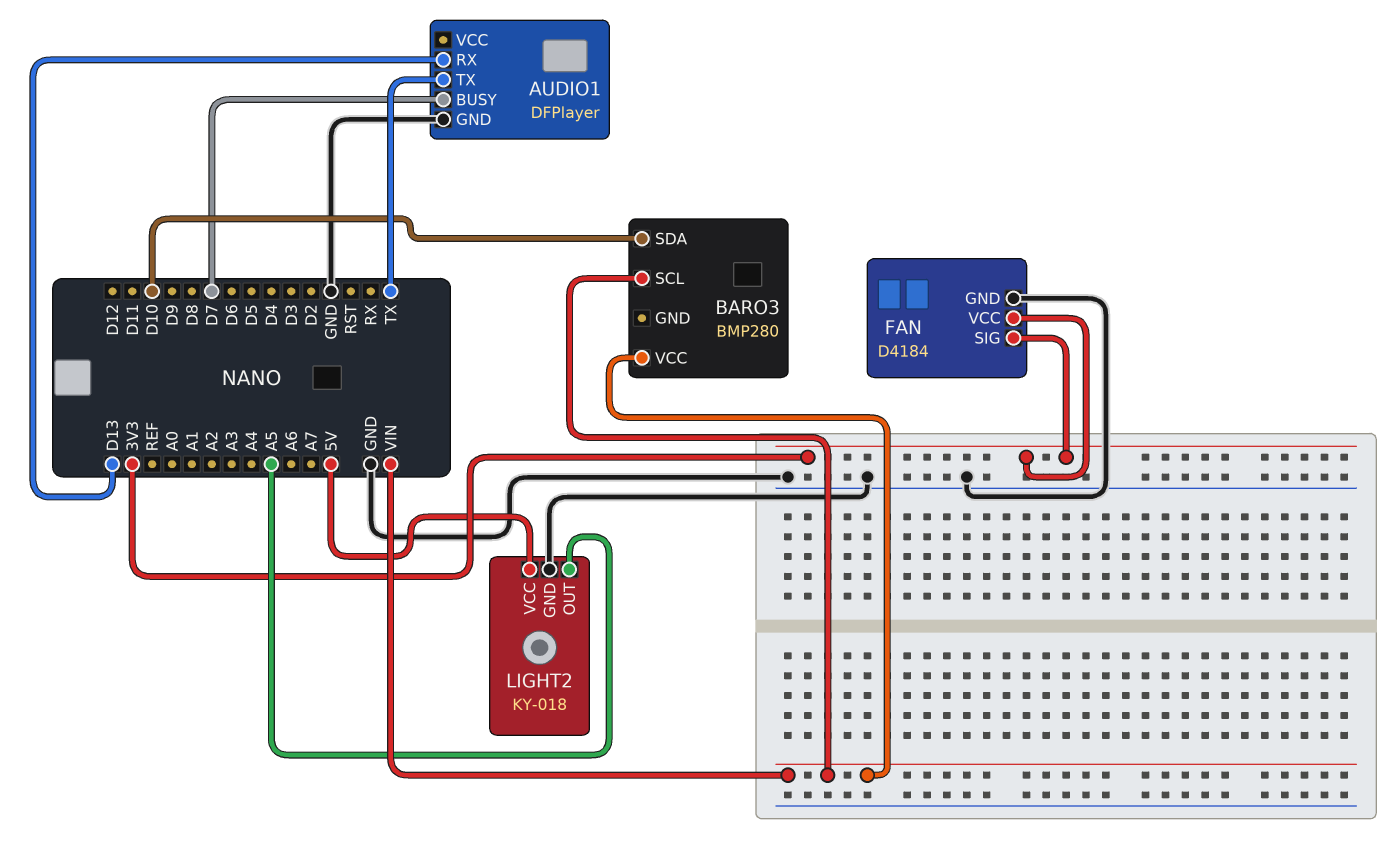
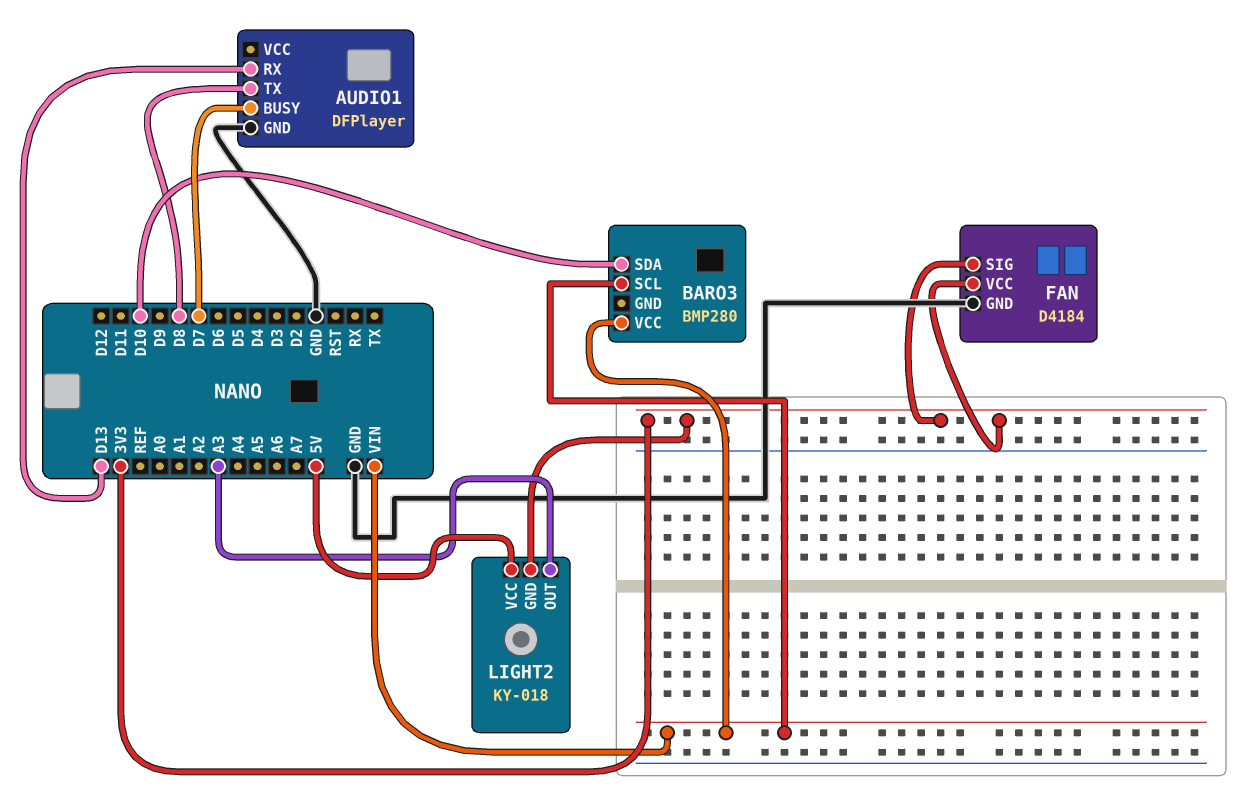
AUDIO1 pin TX: TX -> D8
LIGHT2 pin GND: GND -> 3V3
LIGHT2 pin OUT: A5 -> A3

